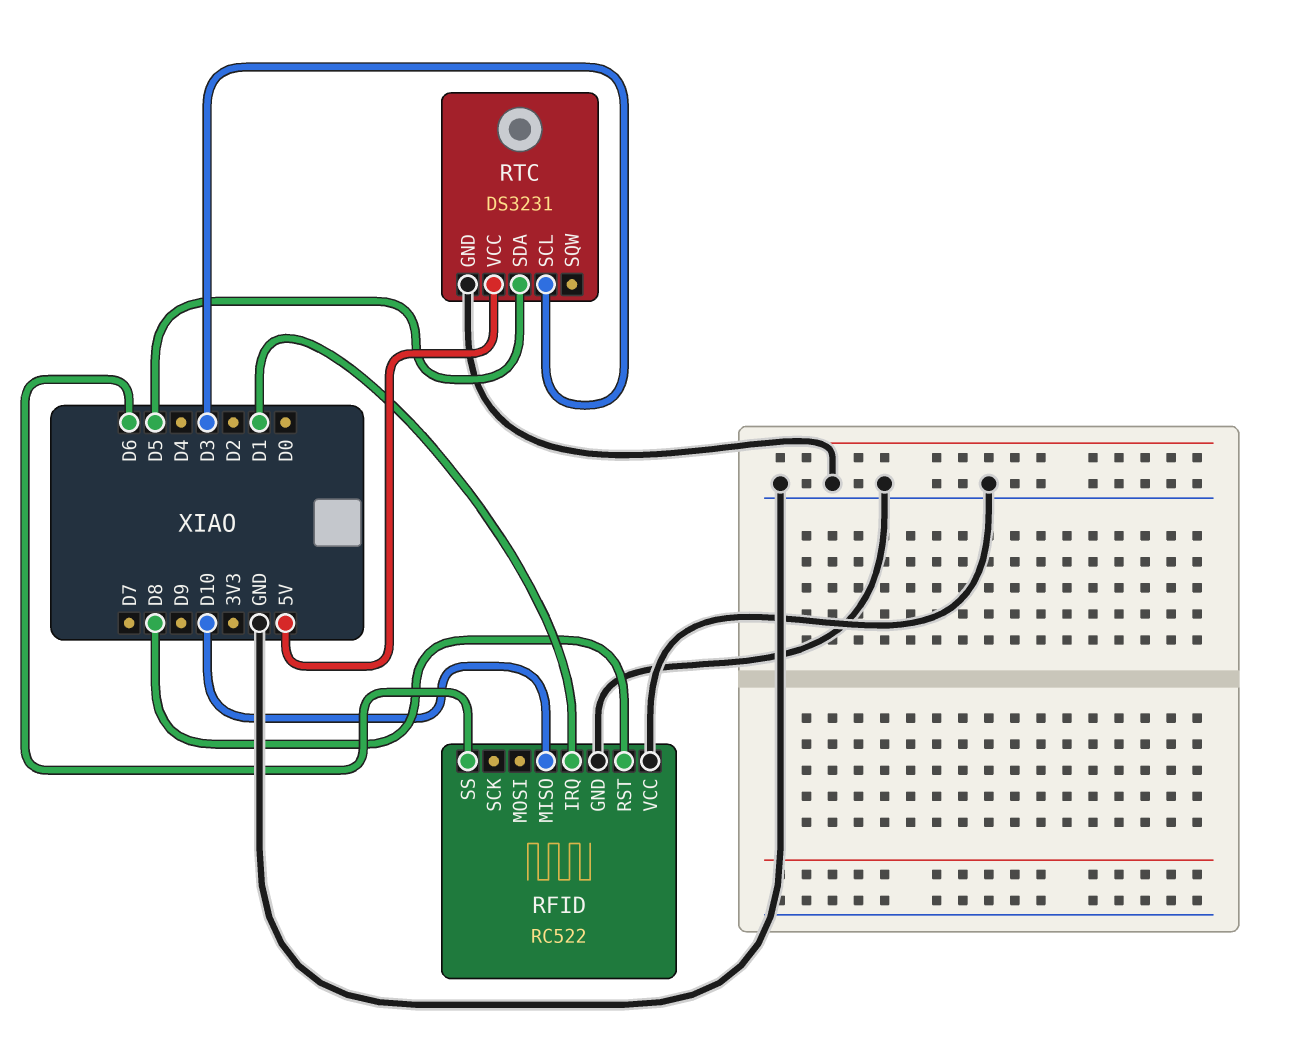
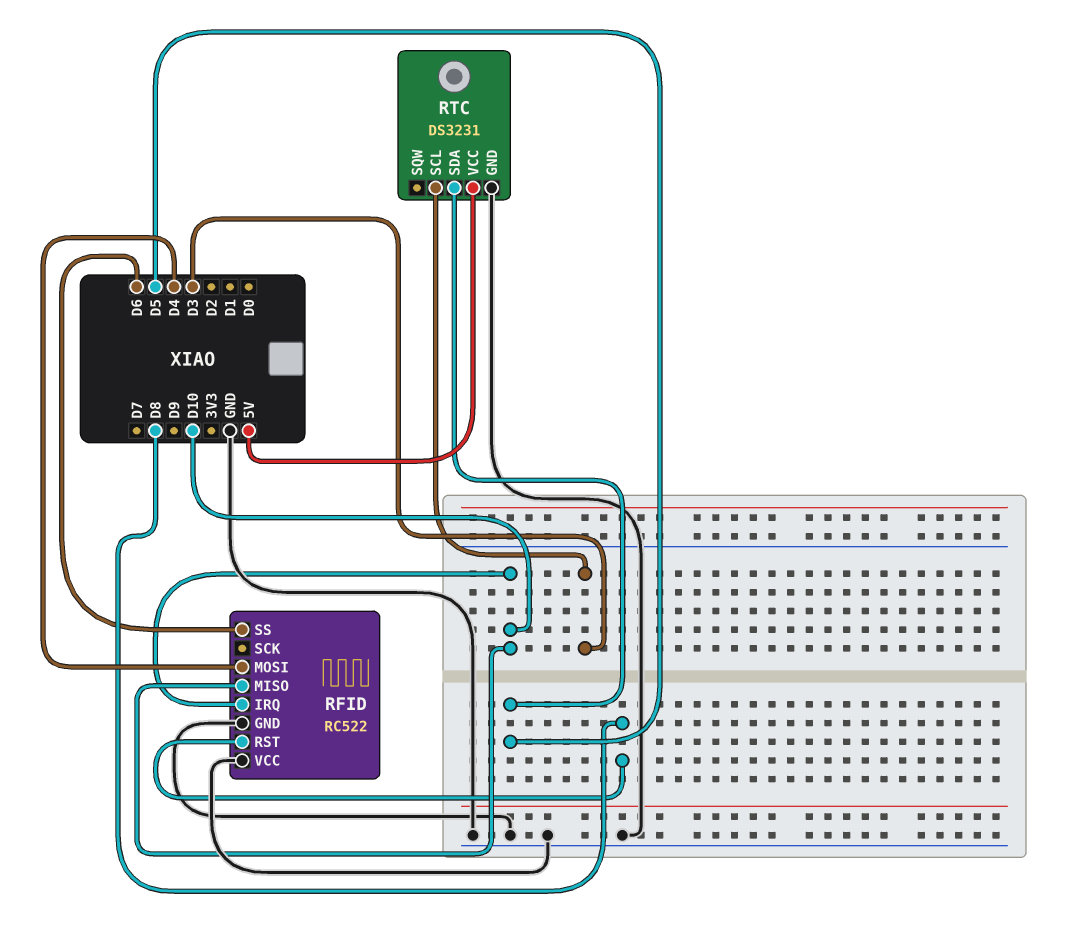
RFID pin IRQ: D1 -> D10
RFID pin MOSI: none -> D4

